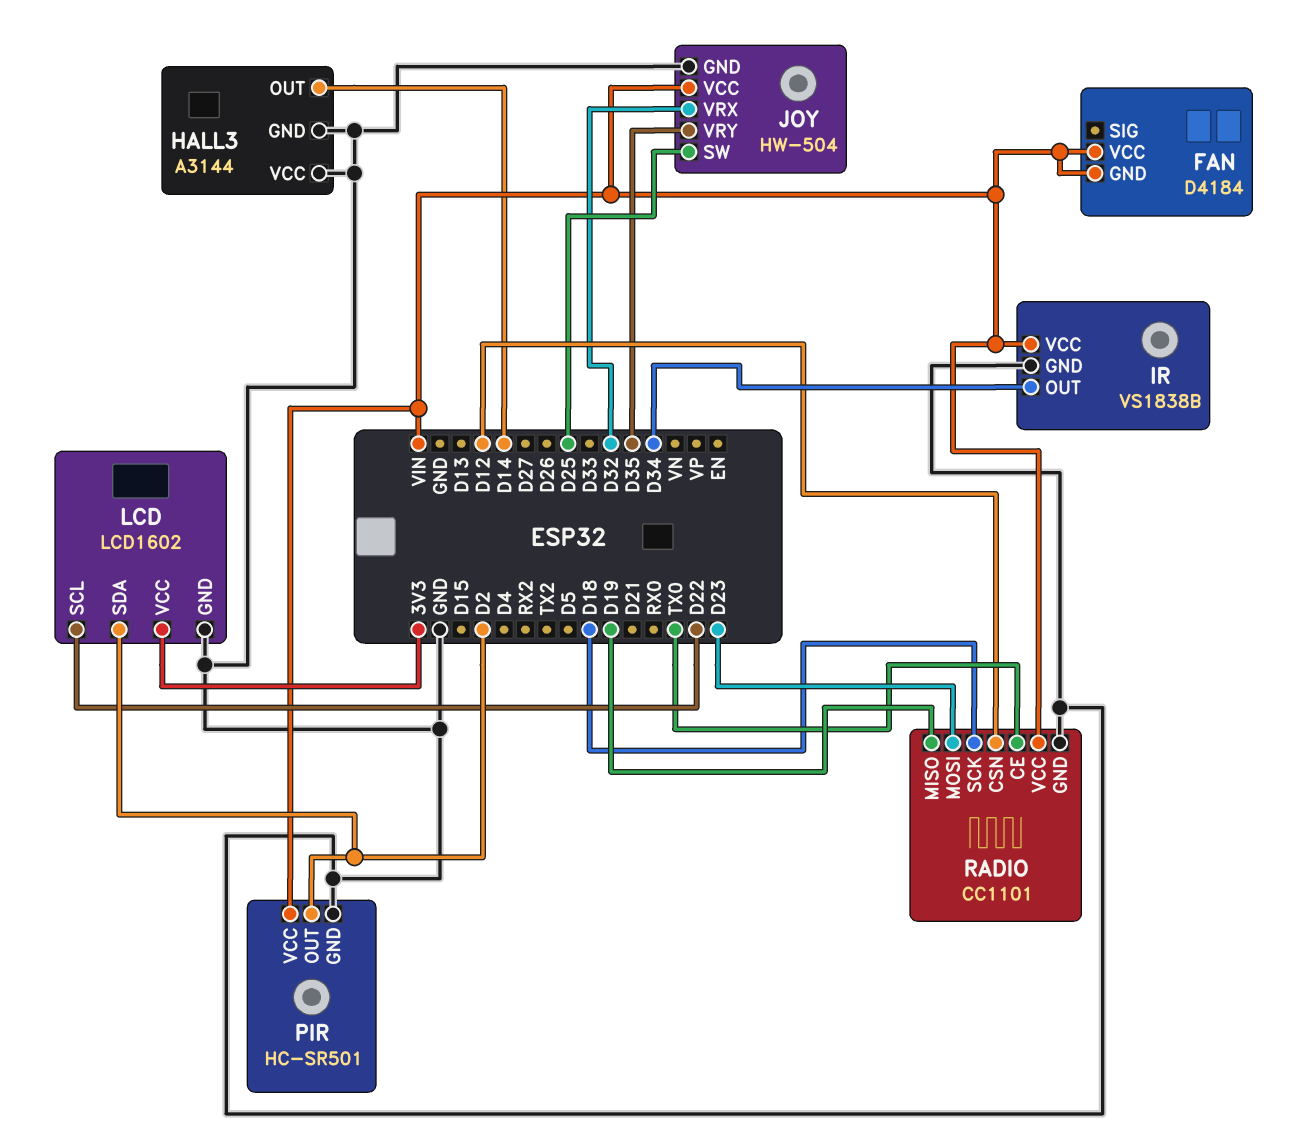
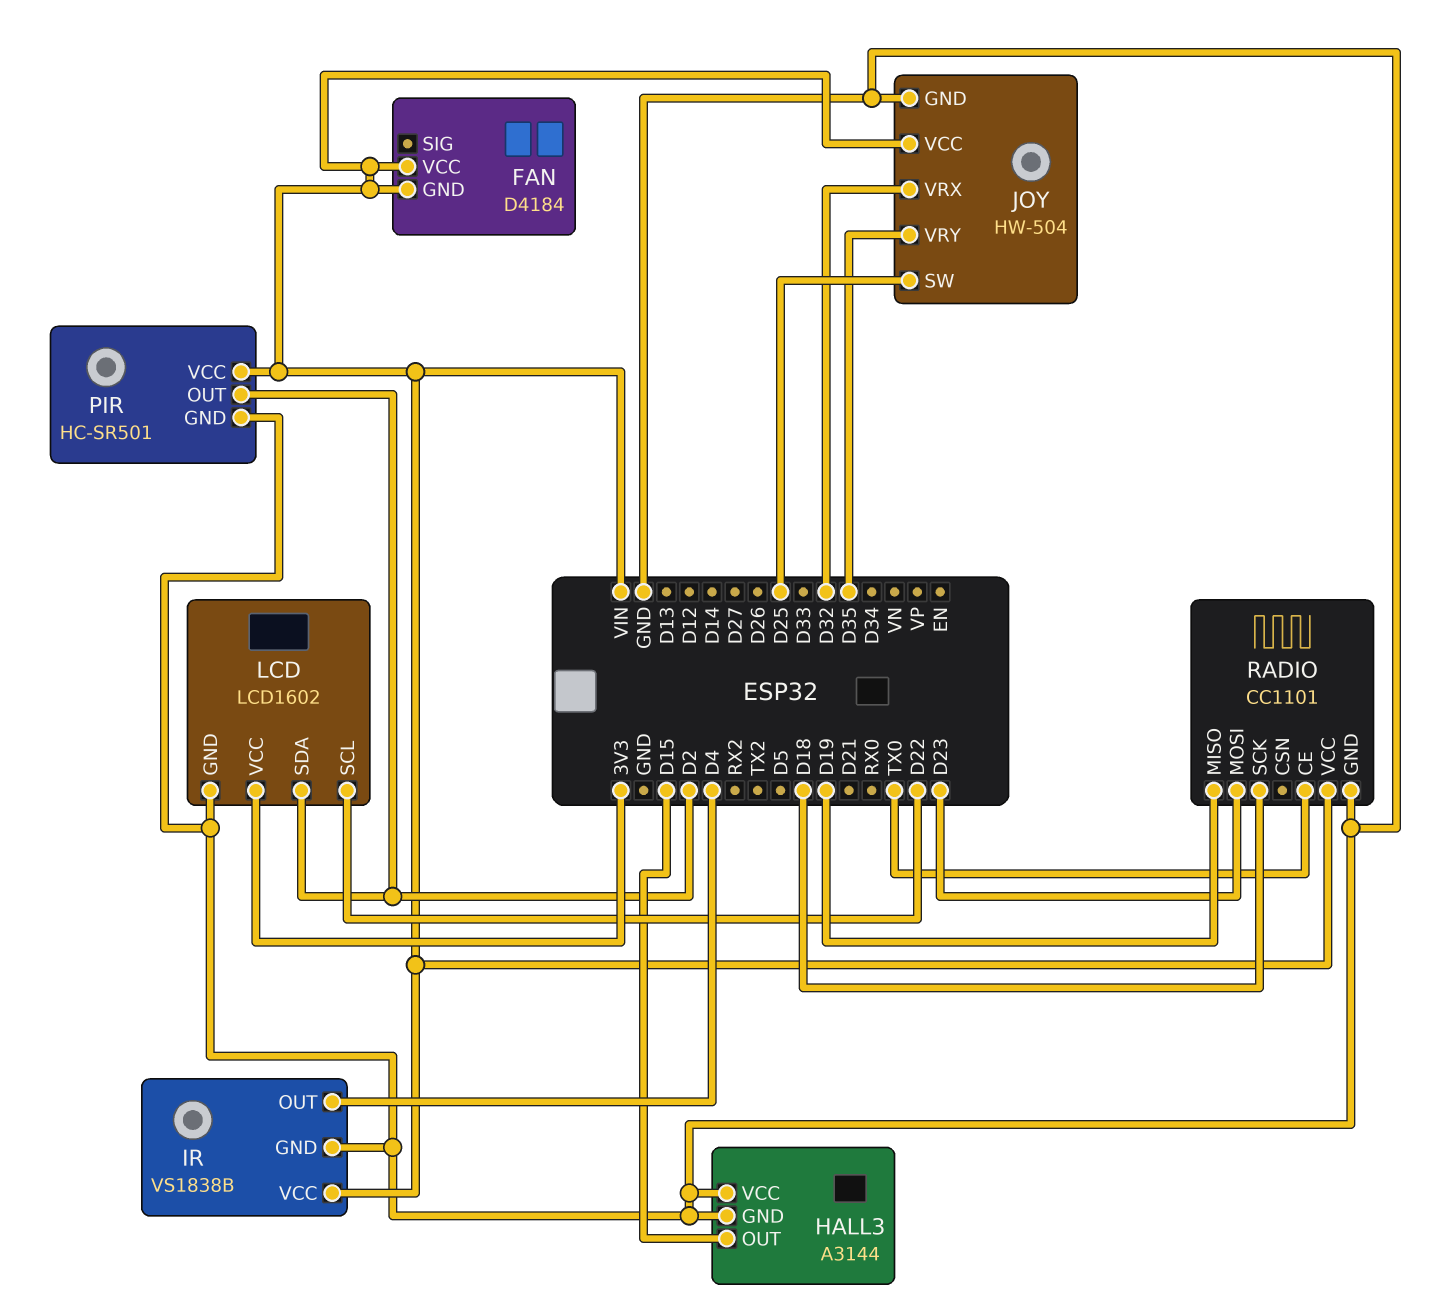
HALL3 pin OUT: D14 -> D15
IR pin OUT: D34 -> D4
RADIO pin CSN: D12 -> none

